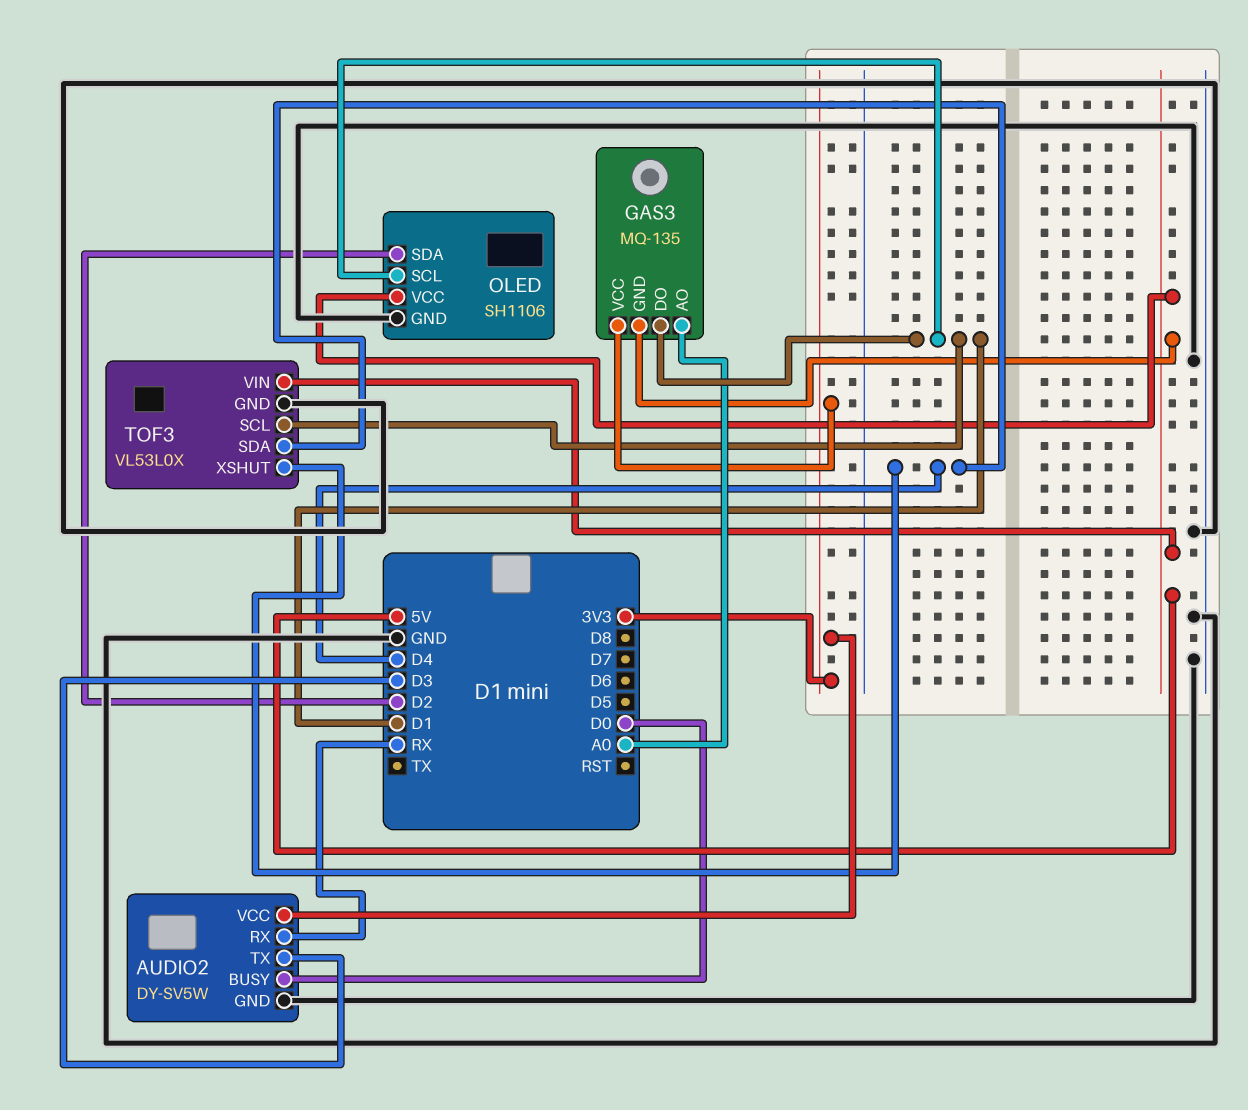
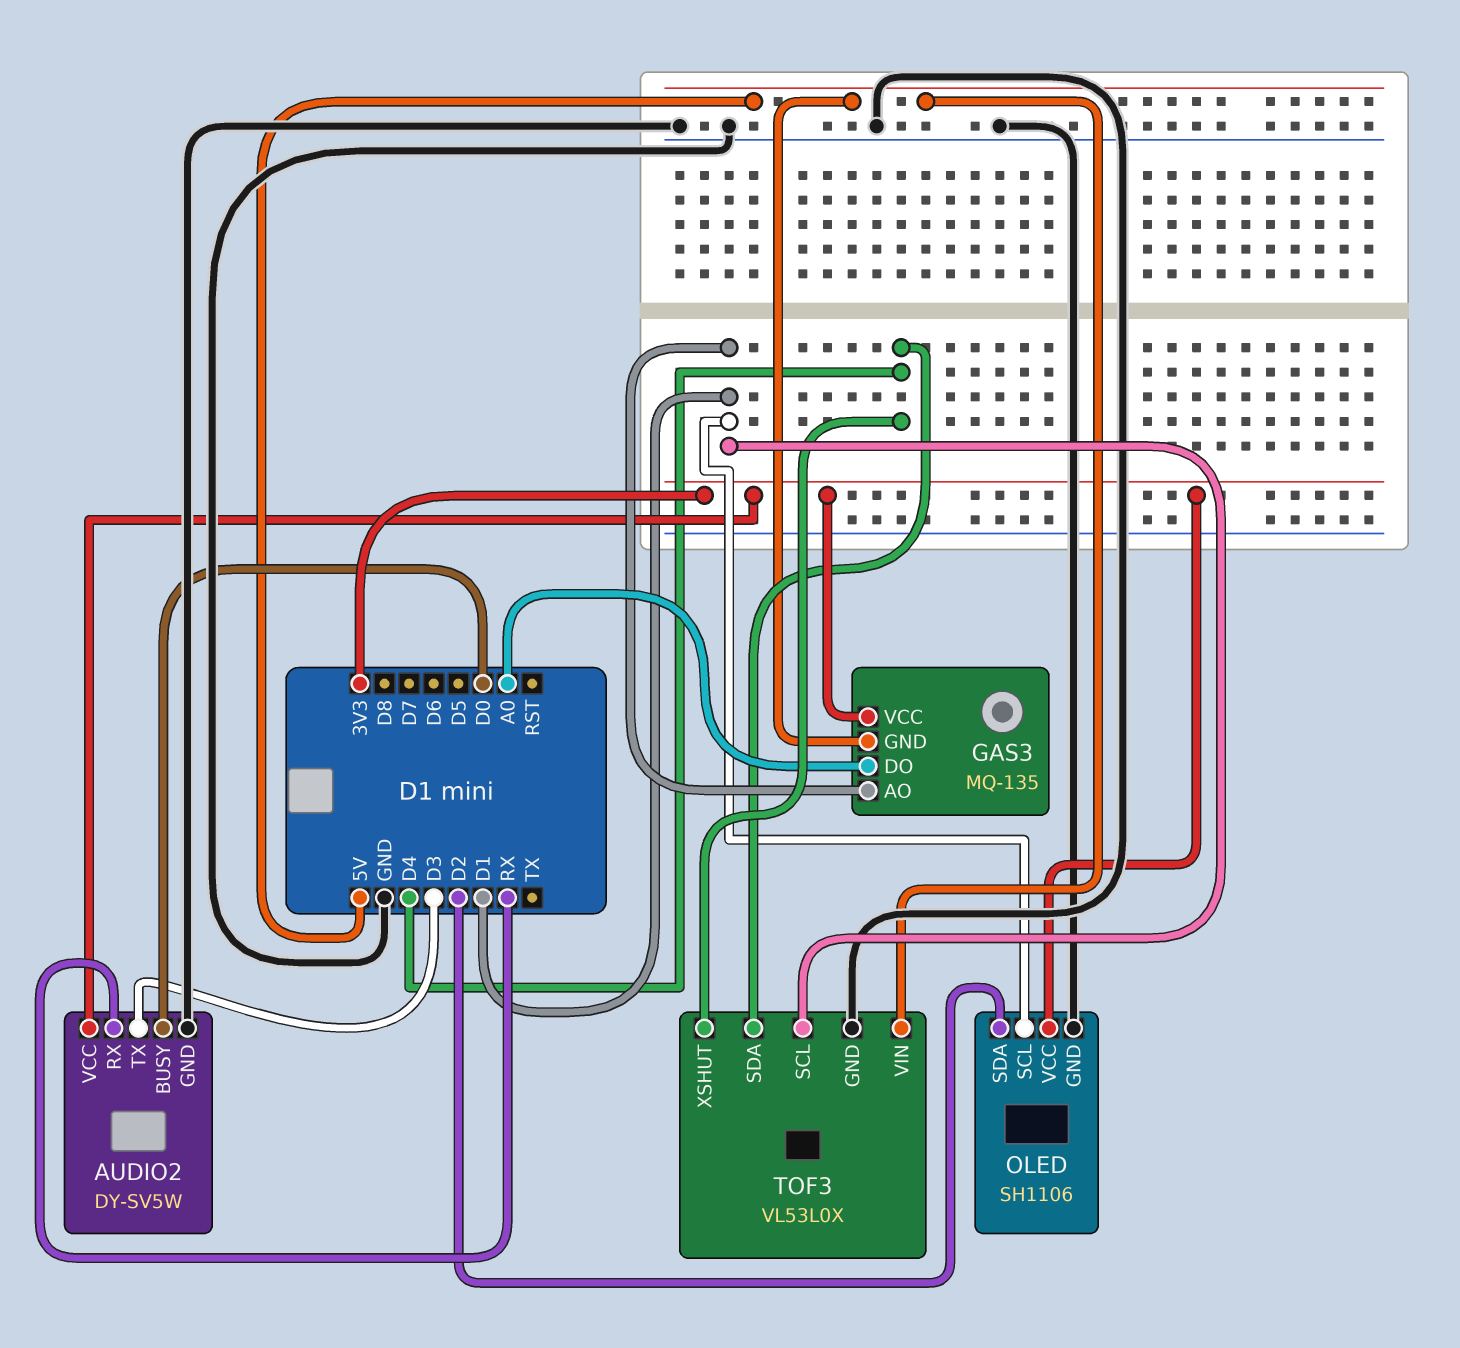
GAS3 pin AO: A0 -> D1
GAS3 pin DO: D1 -> A0
OLED pin VCC: 5V -> 3V3

